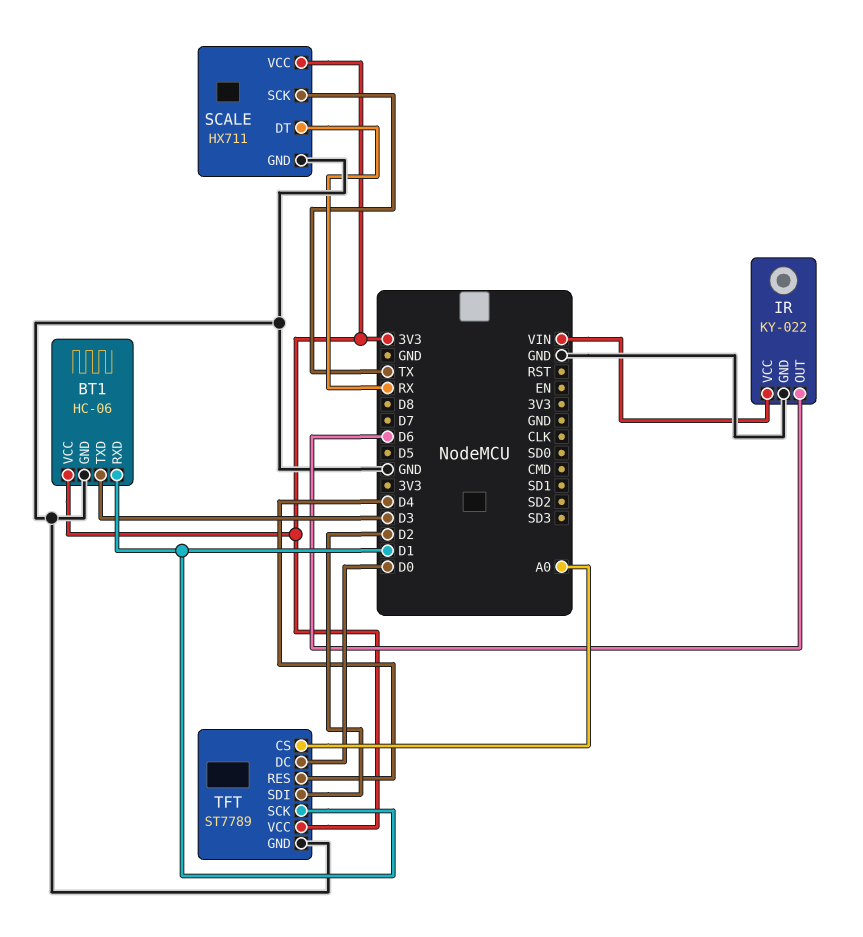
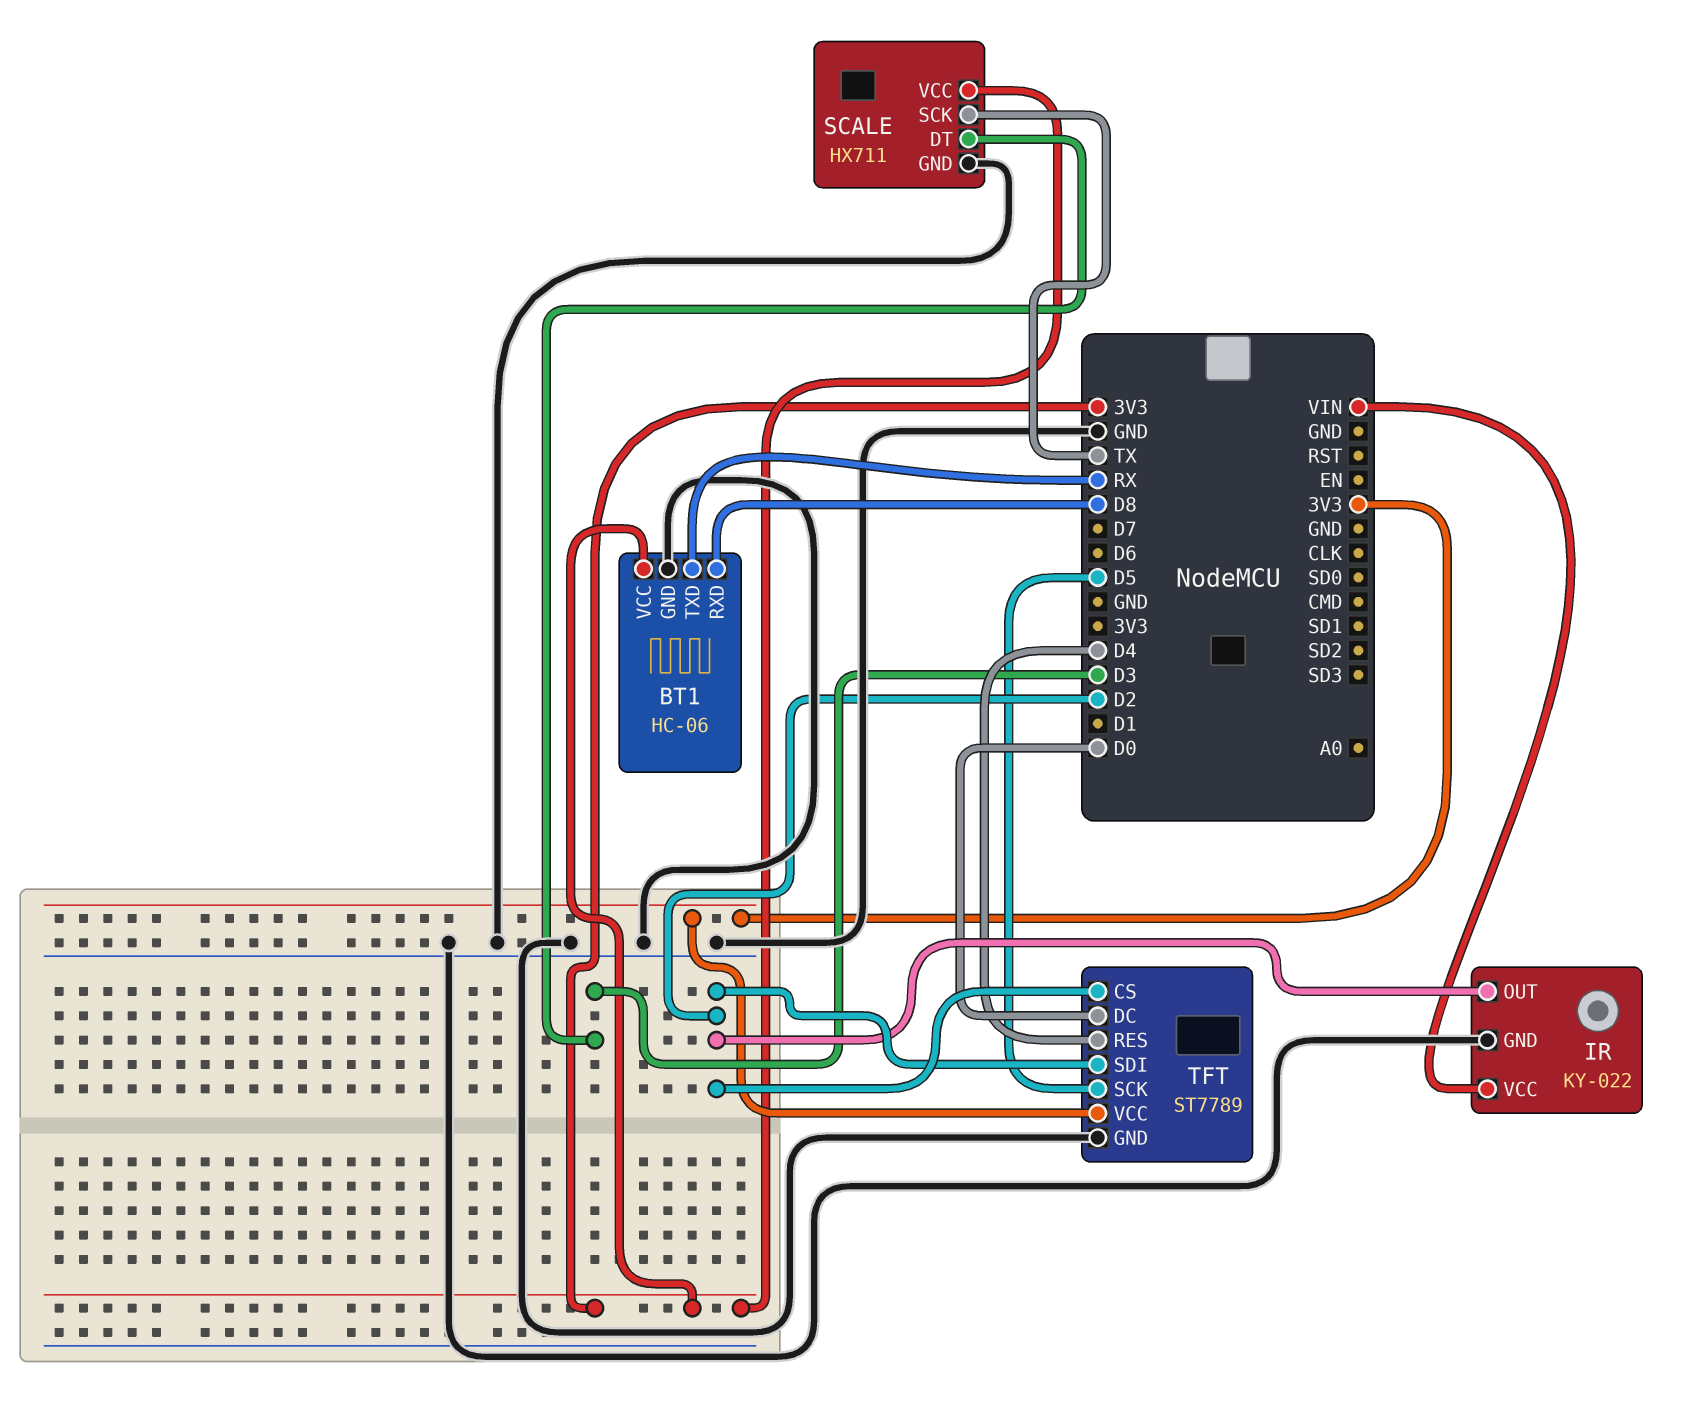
BT1 pin RXD: D1 -> D8
BT1 pin TXD: D3 -> RX
IR pin OUT: D6 -> D2
SCALE pin DT: RX -> D3
TFT pin CS: A0 -> D2
TFT pin SCK: D1 -> D5

